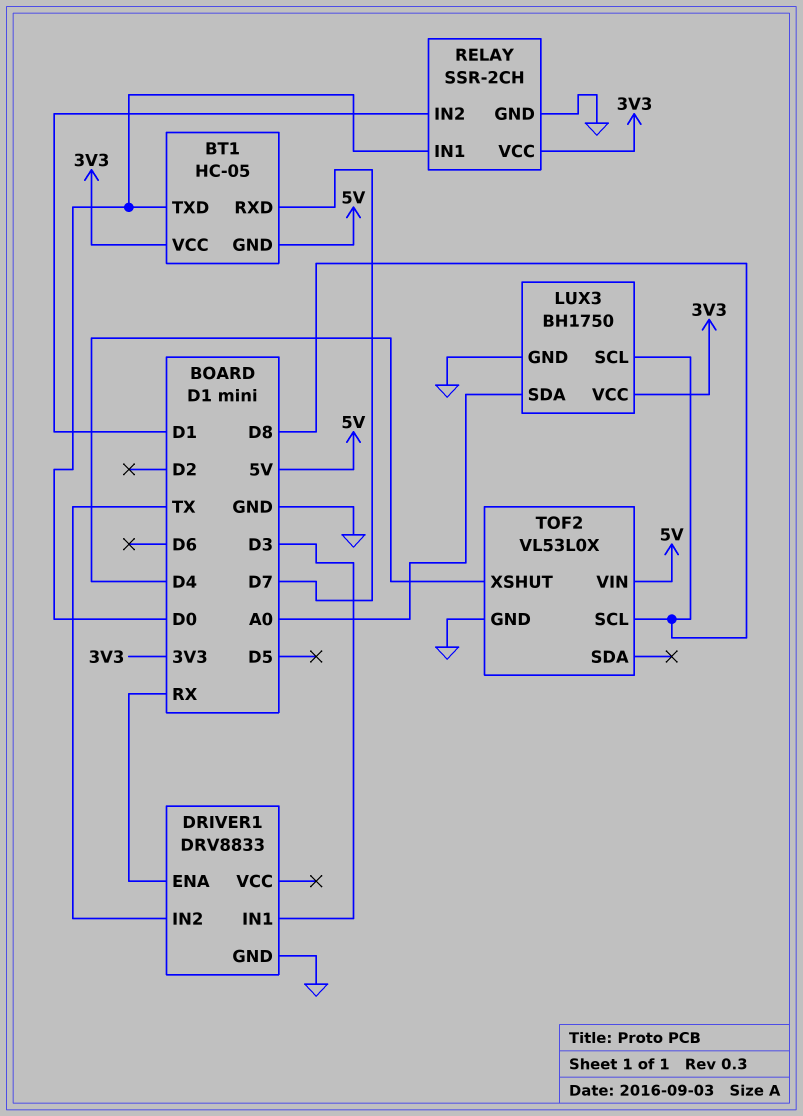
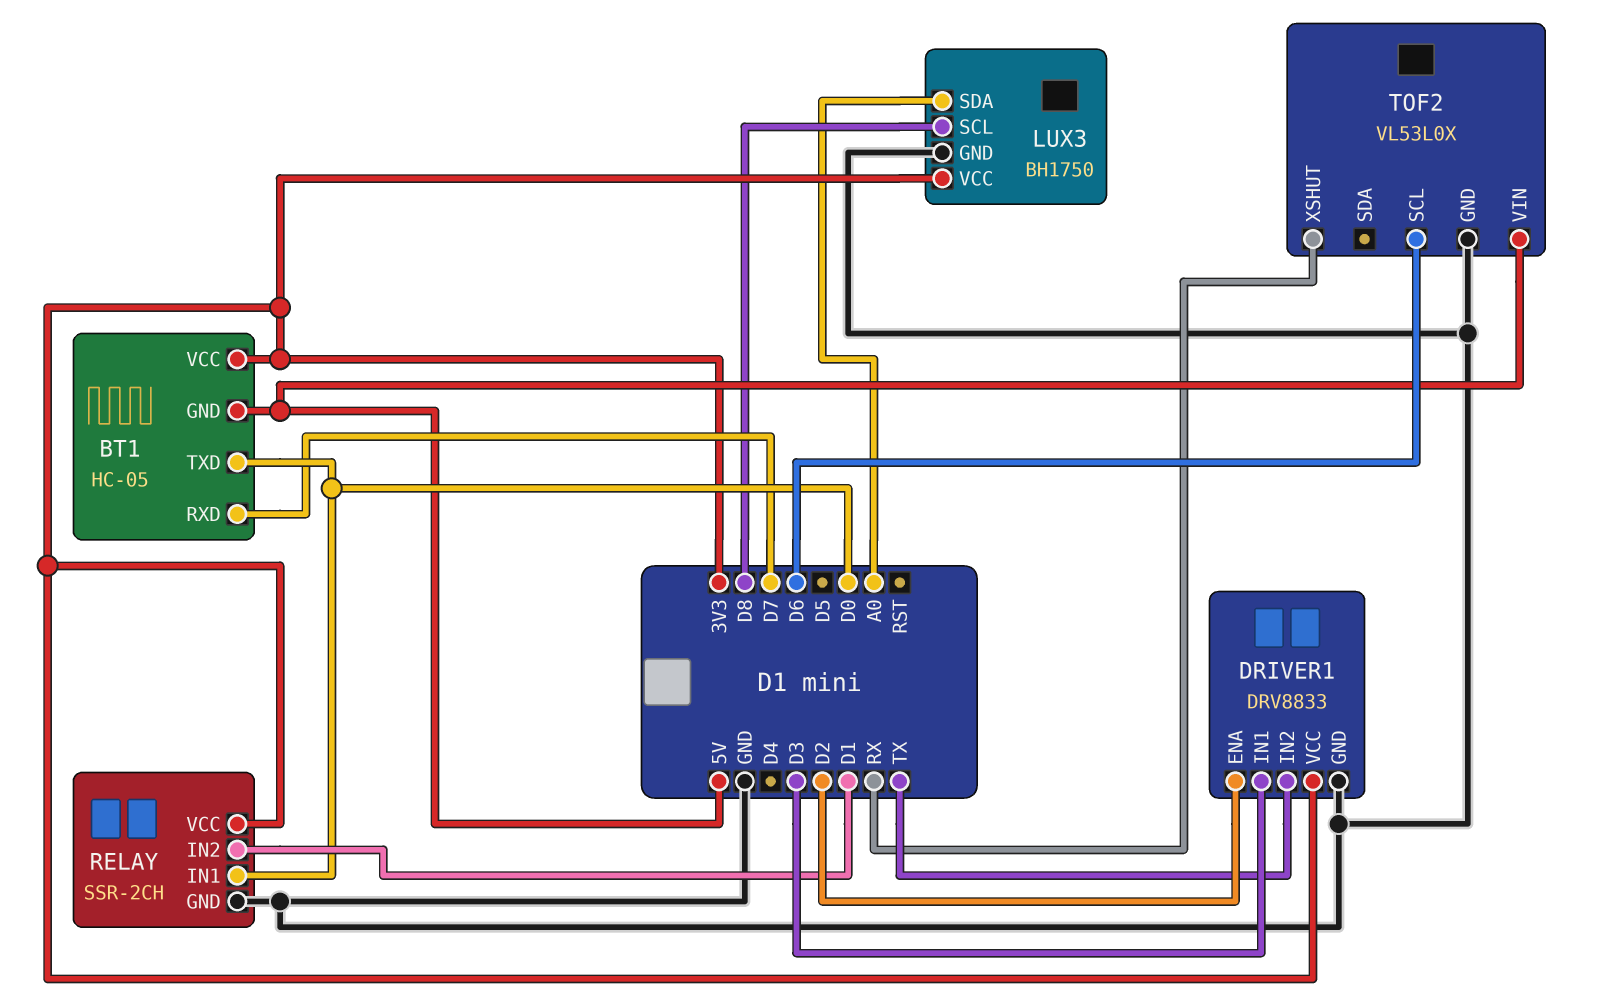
DRIVER1 pin ENA: RX -> D2
DRIVER1 pin VCC: none -> 3V3
TOF2 pin SCL: D8 -> D6
TOF2 pin XSHUT: D4 -> RX

